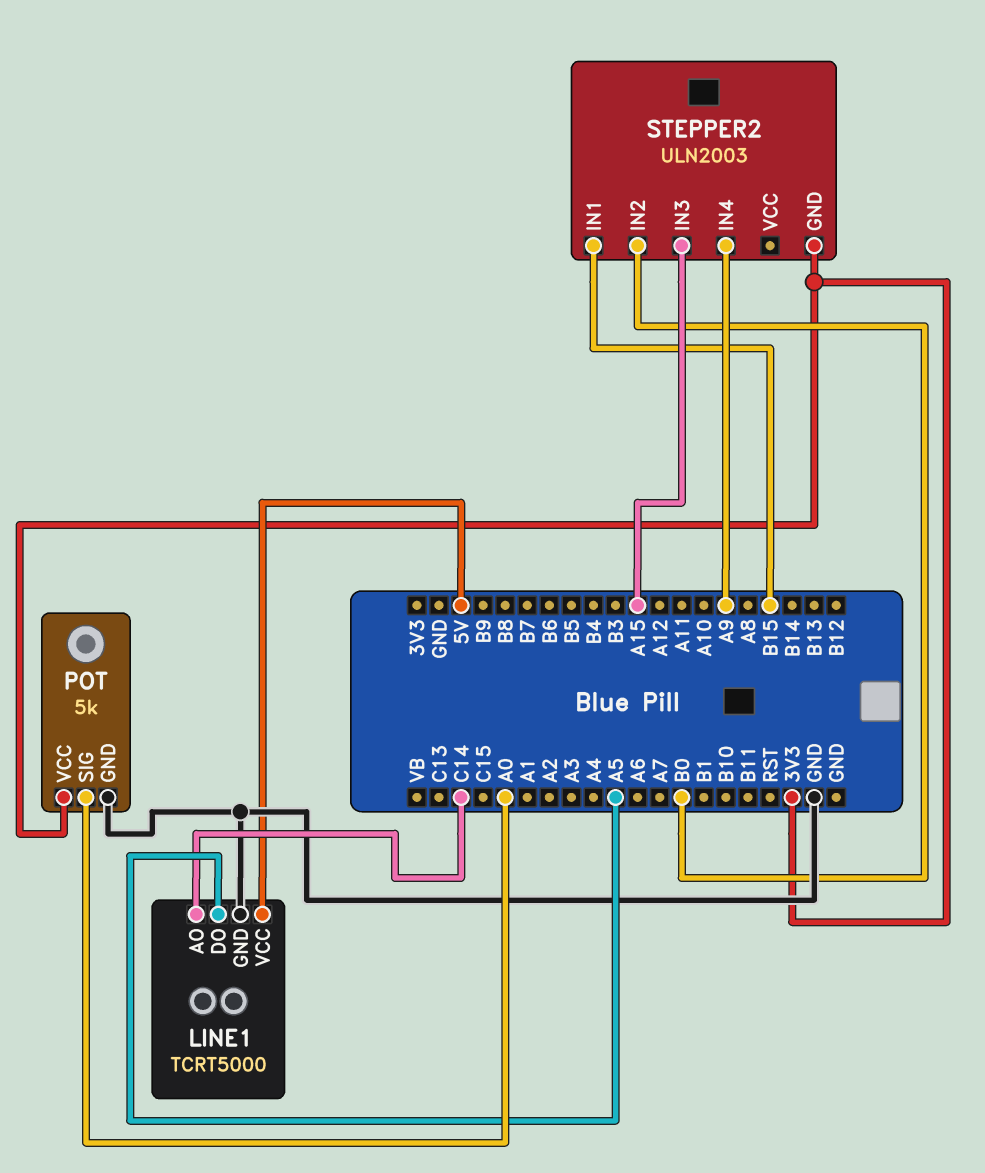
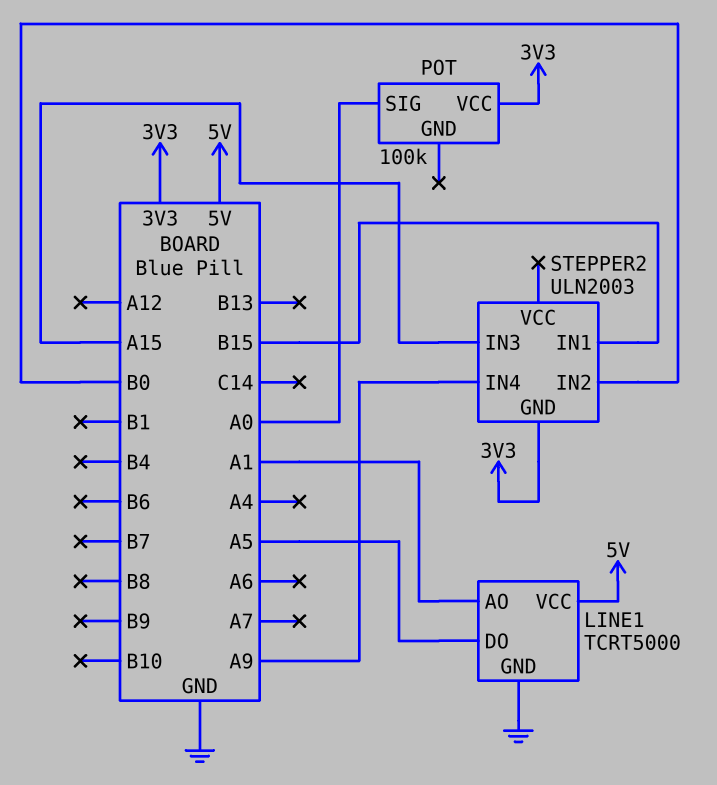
LINE1 pin AO: C14 -> A1
POT: 5k -> 100k
POT pin GND: GND -> none

